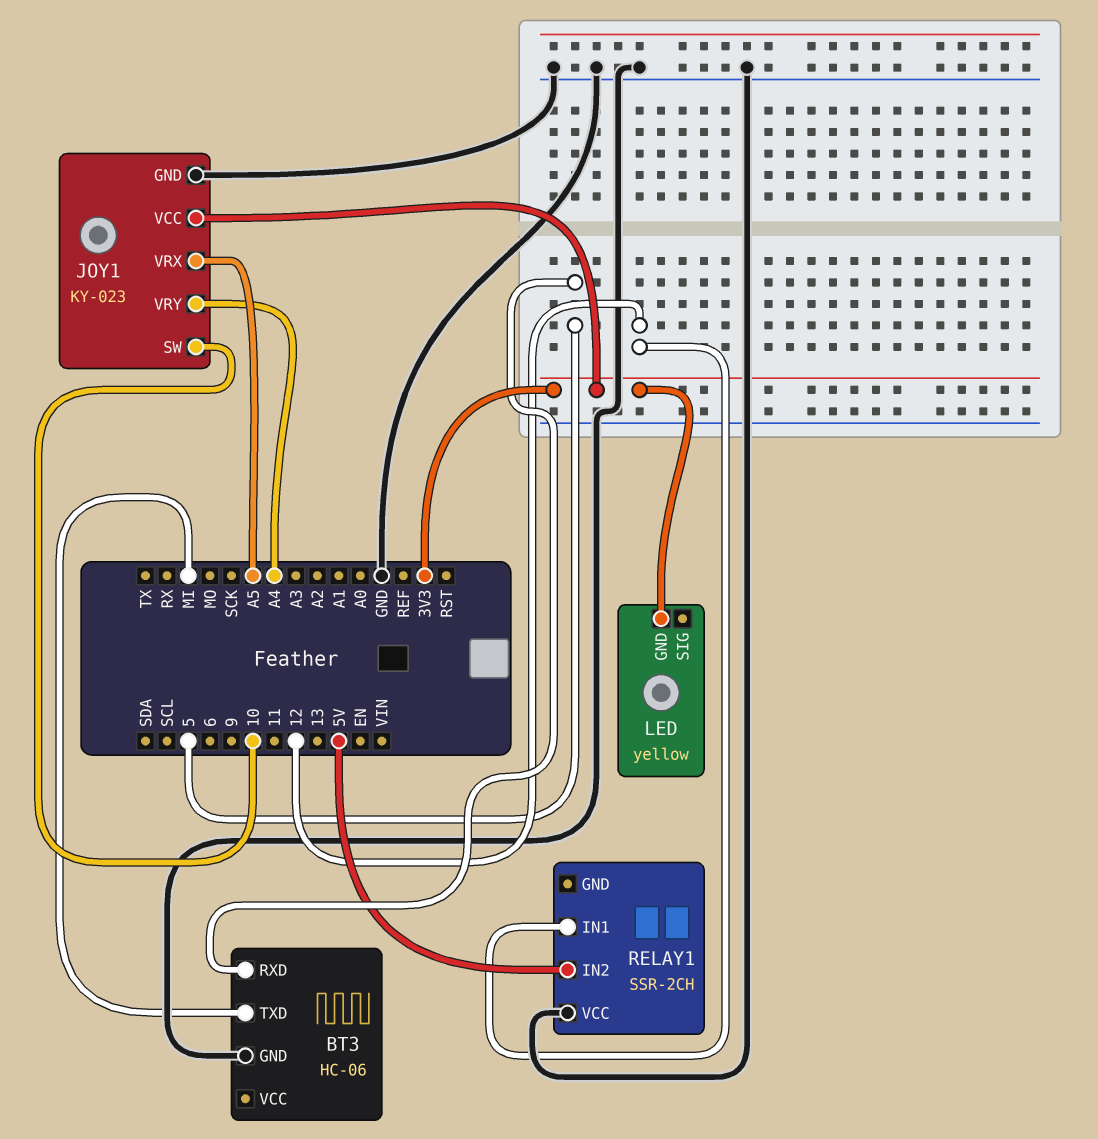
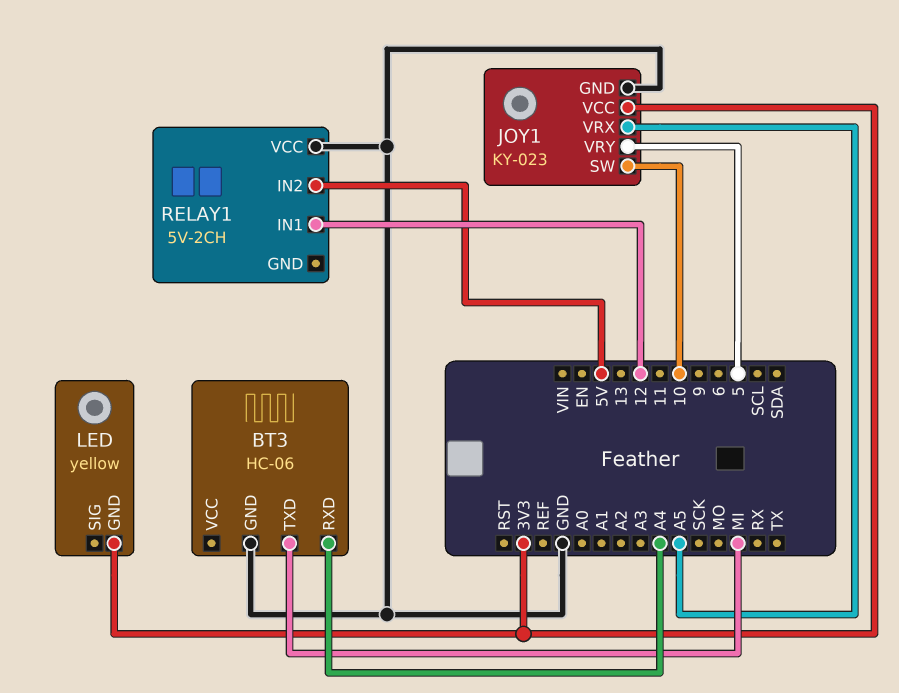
BT3 pin RXD: 5 -> A4
JOY1 pin VRY: A4 -> 5
RELAY1: SSR-2CH -> 5V-2CH

